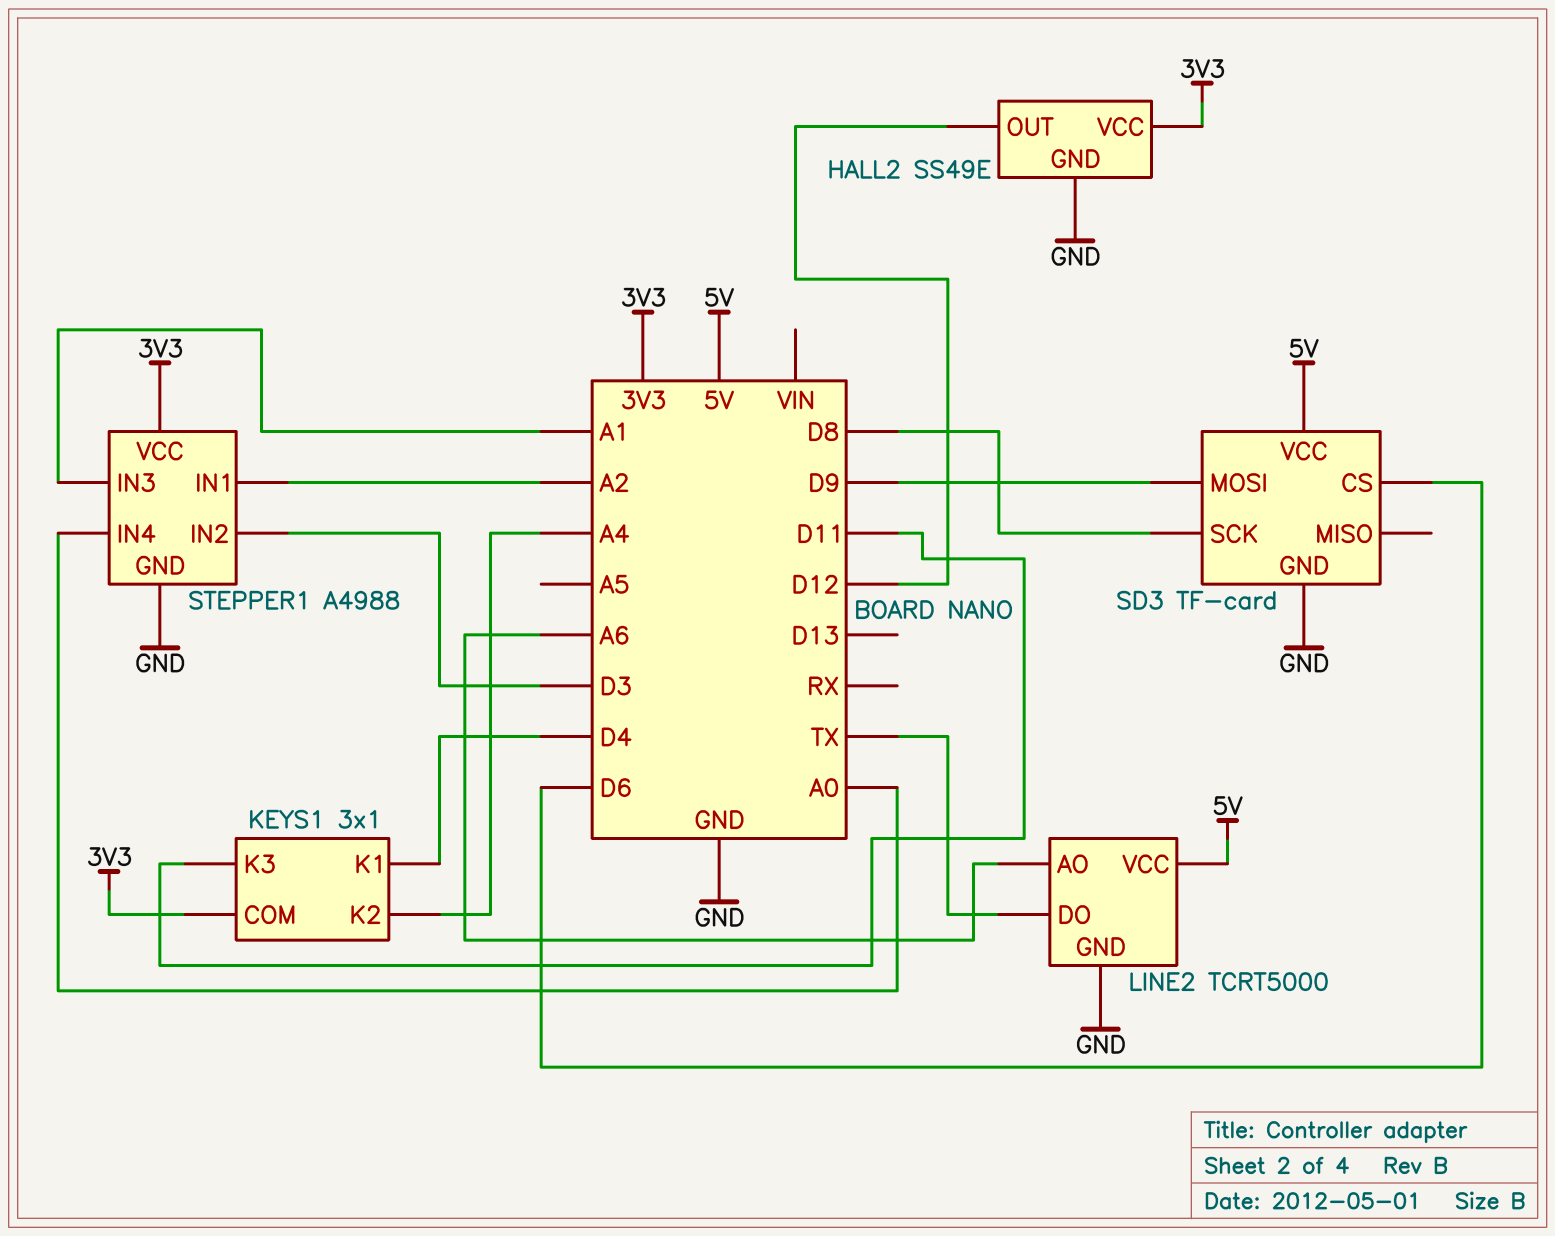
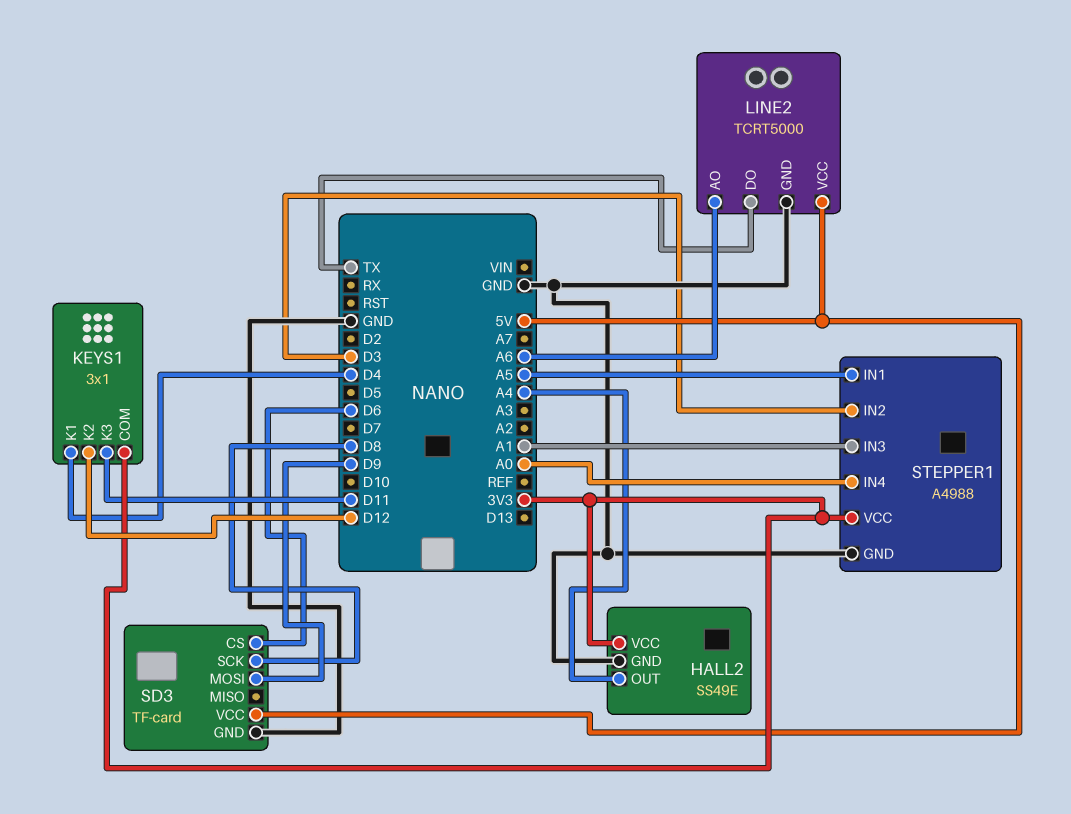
HALL2 pin OUT: D12 -> A4
KEYS1 pin K2: A4 -> D12
STEPPER1 pin IN1: A2 -> A5

